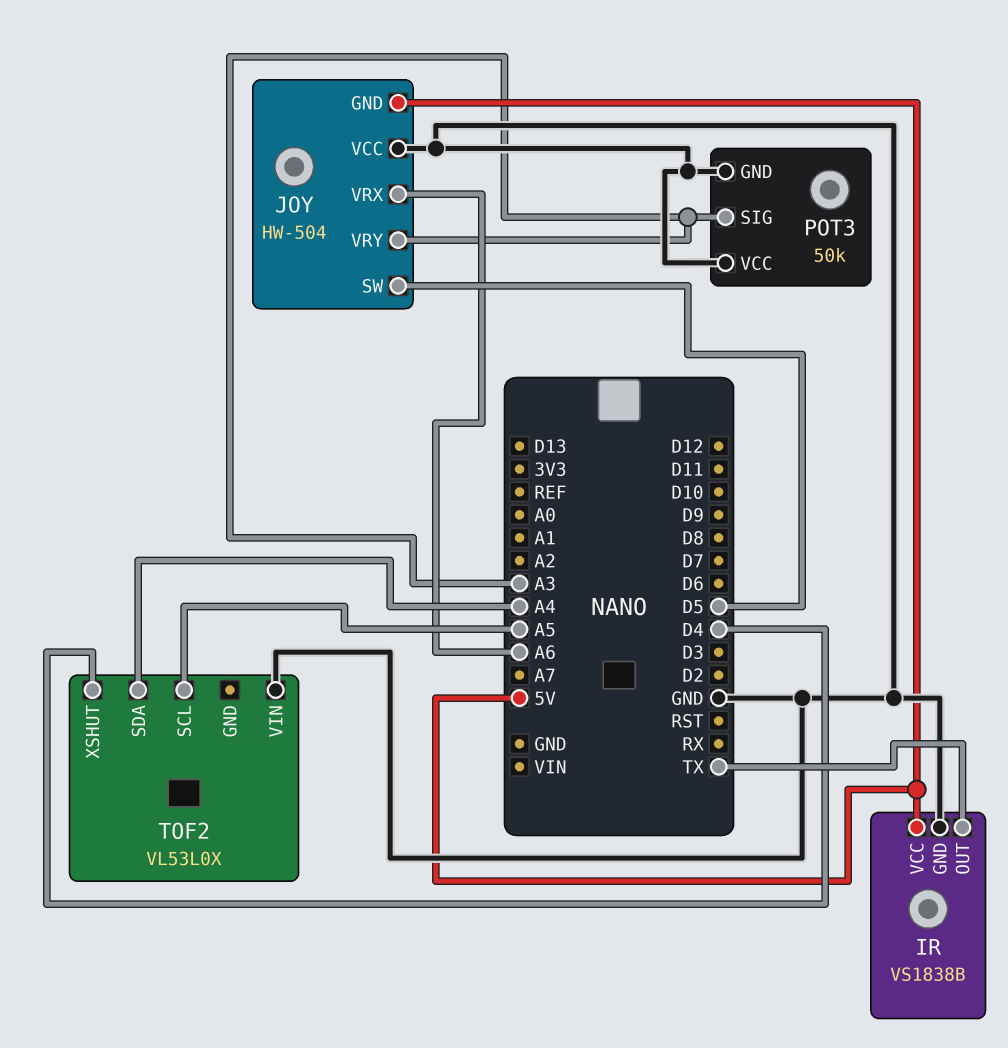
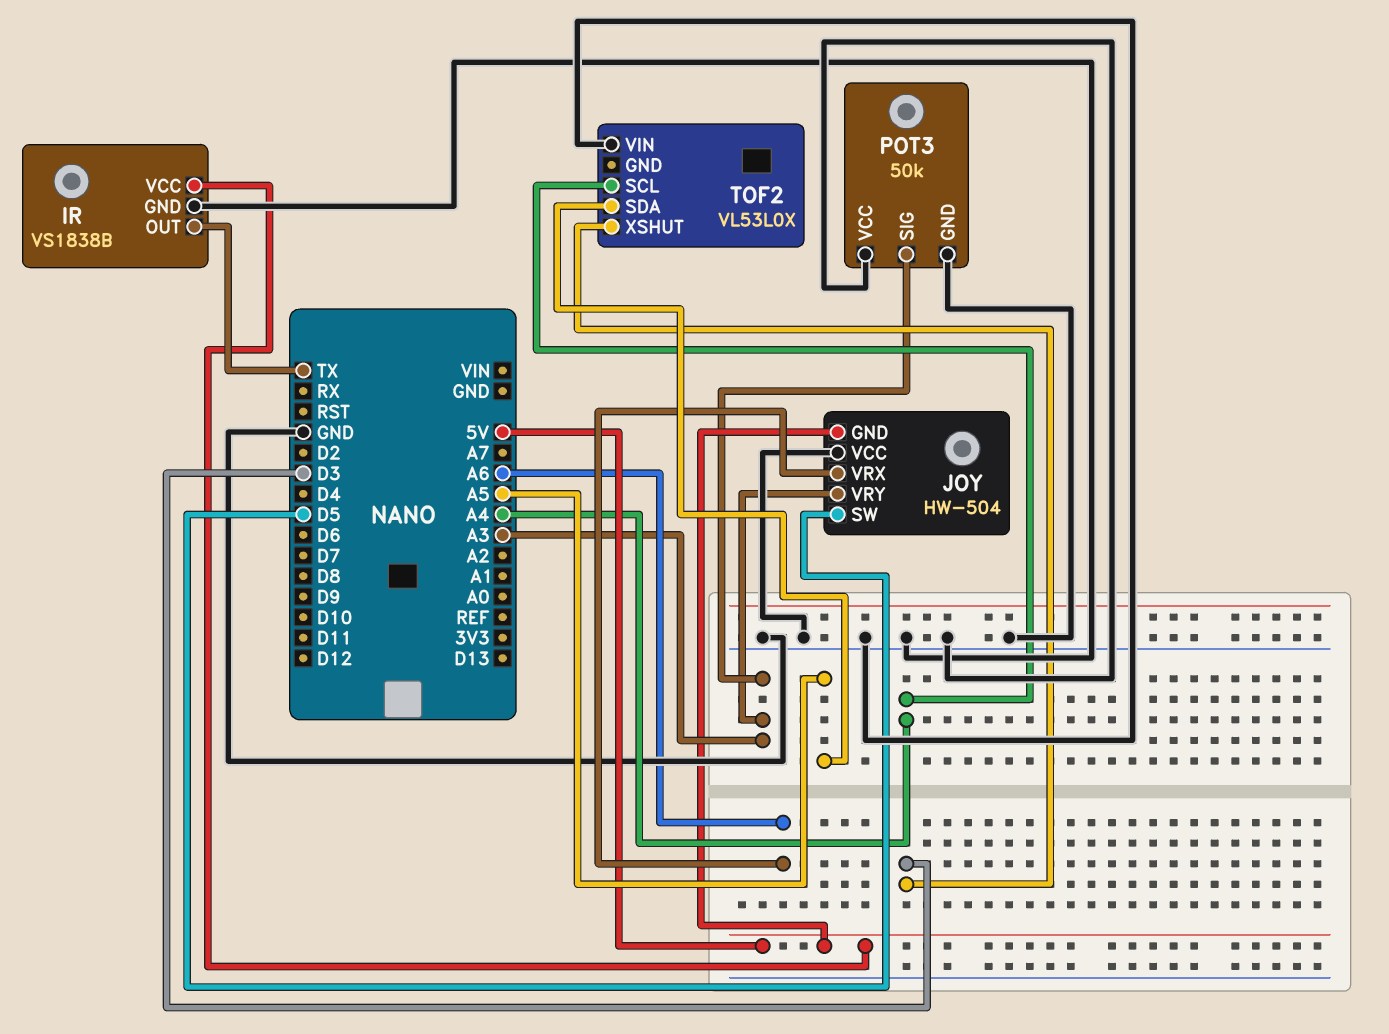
TOF2 pin SCL: A5 -> A4
TOF2 pin SDA: A4 -> A5
TOF2 pin XSHUT: D4 -> D3

